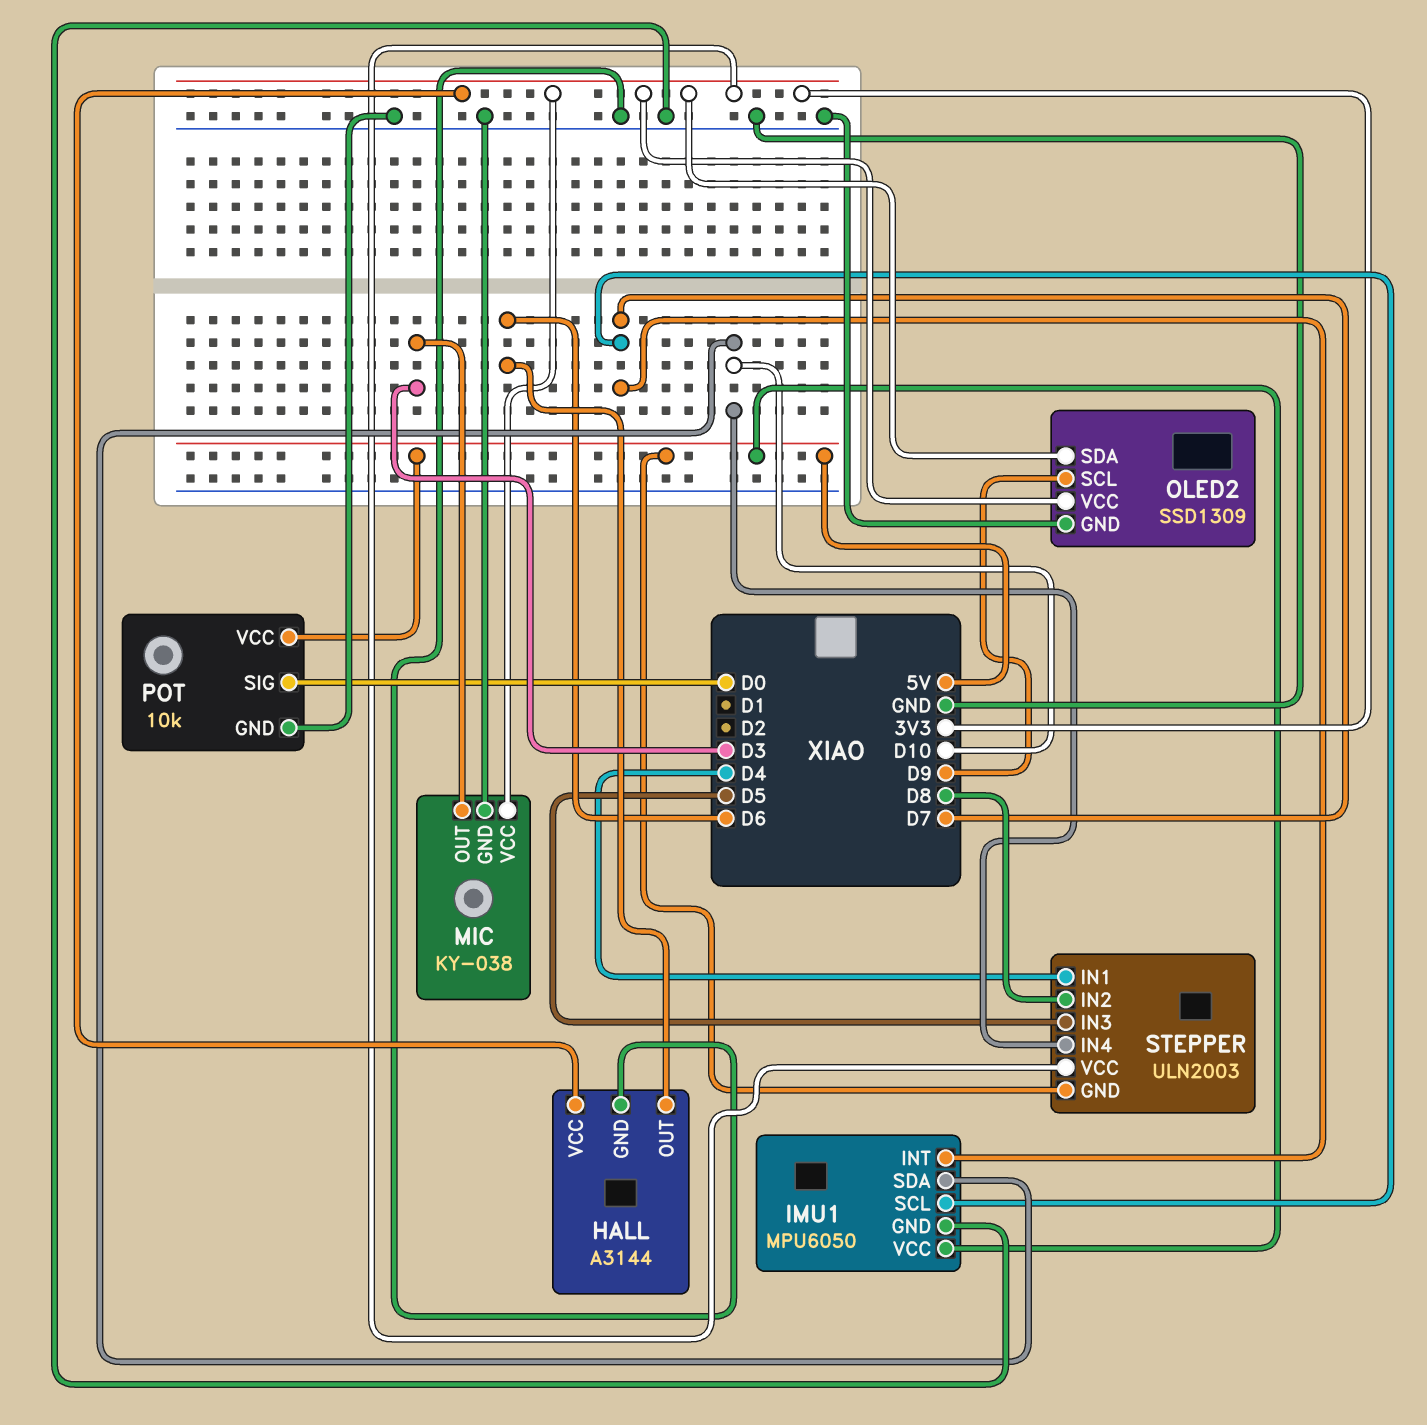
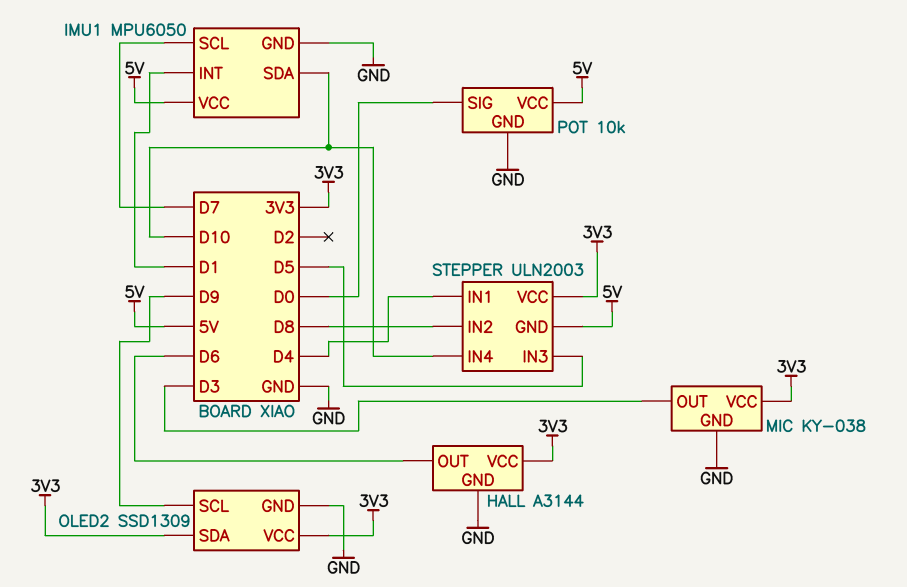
IMU1 pin INT: D7 -> D1

